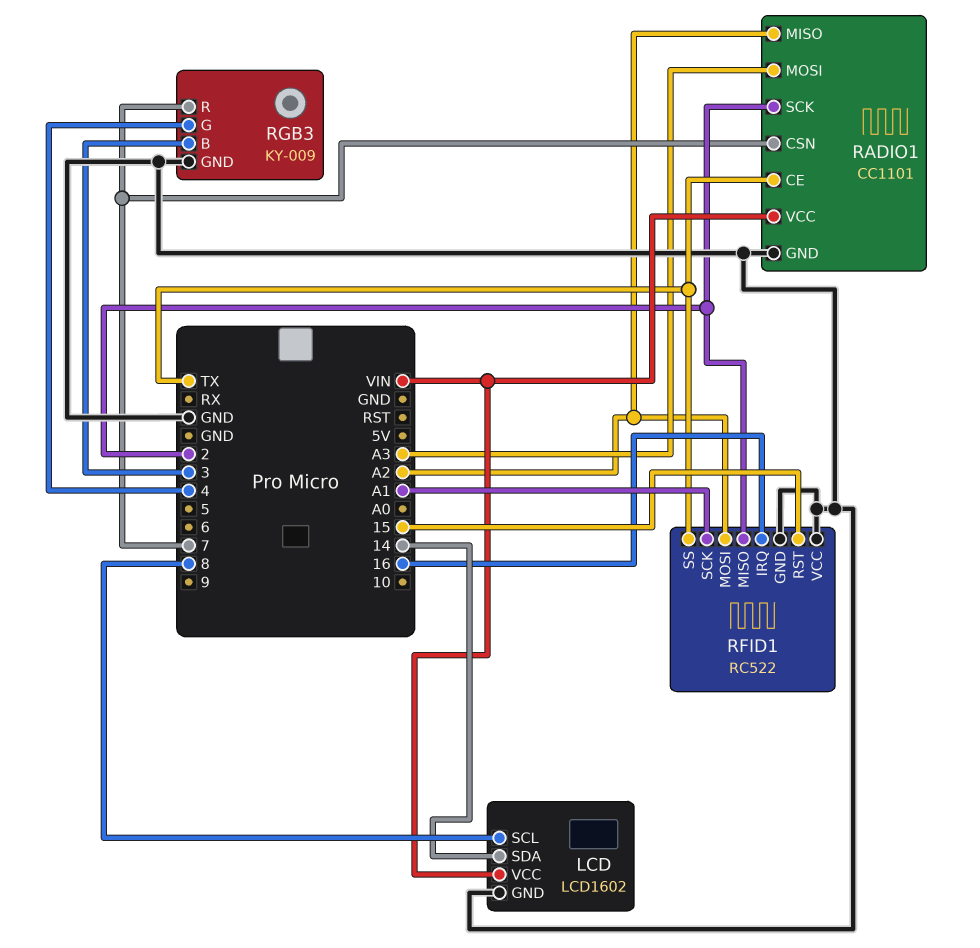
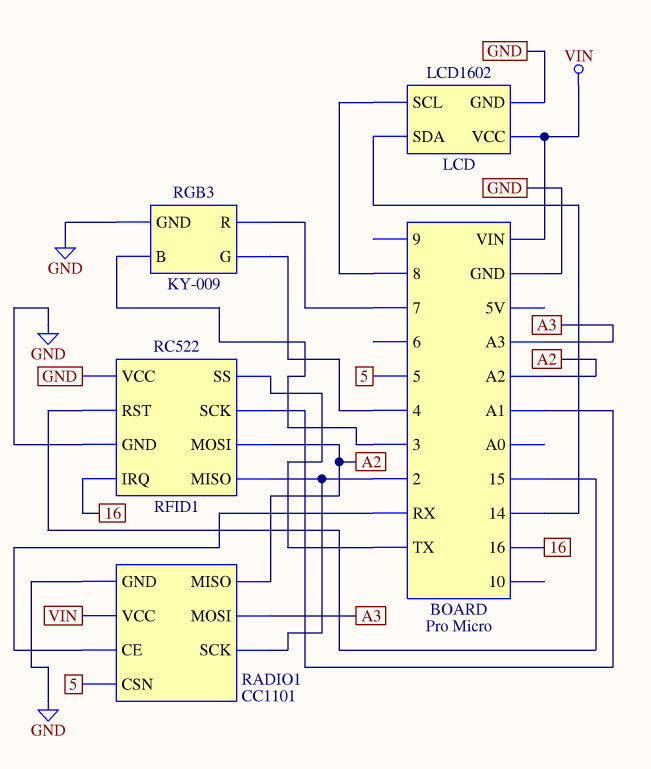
RADIO1 pin CE: TX -> RX
RADIO1 pin CSN: 7 -> 5

